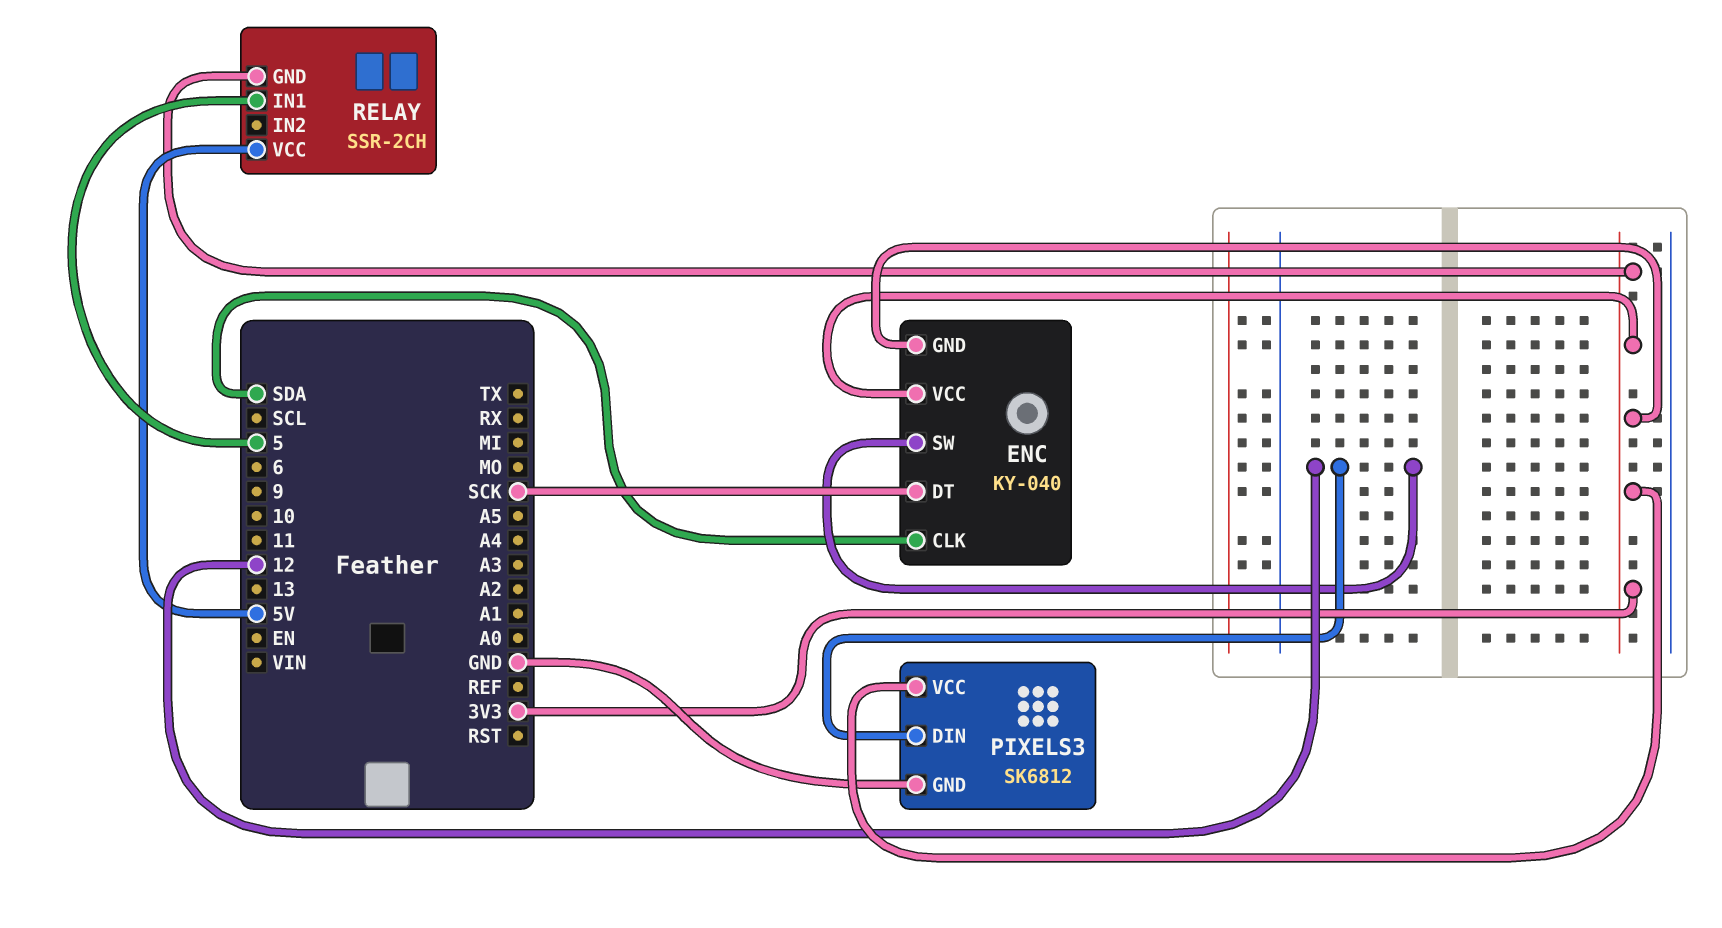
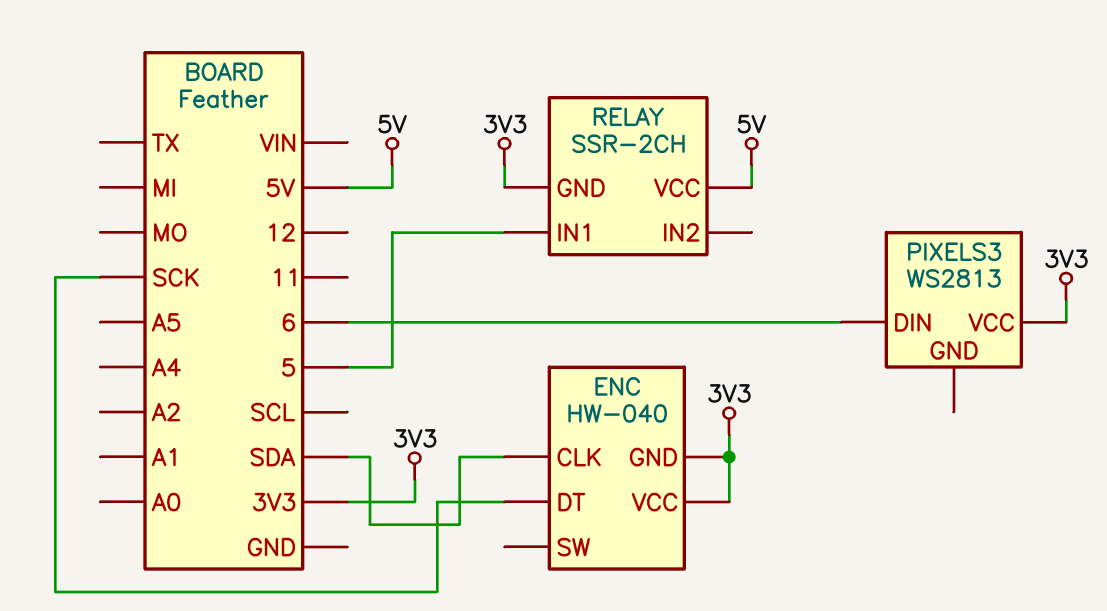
ENC: KY-040 -> HW-040
ENC pin SW: 12 -> none
PIXELS3: SK6812 -> WS2813
PIXELS3 pin DIN: 12 -> 6
PIXELS3 pin GND: GND -> none

